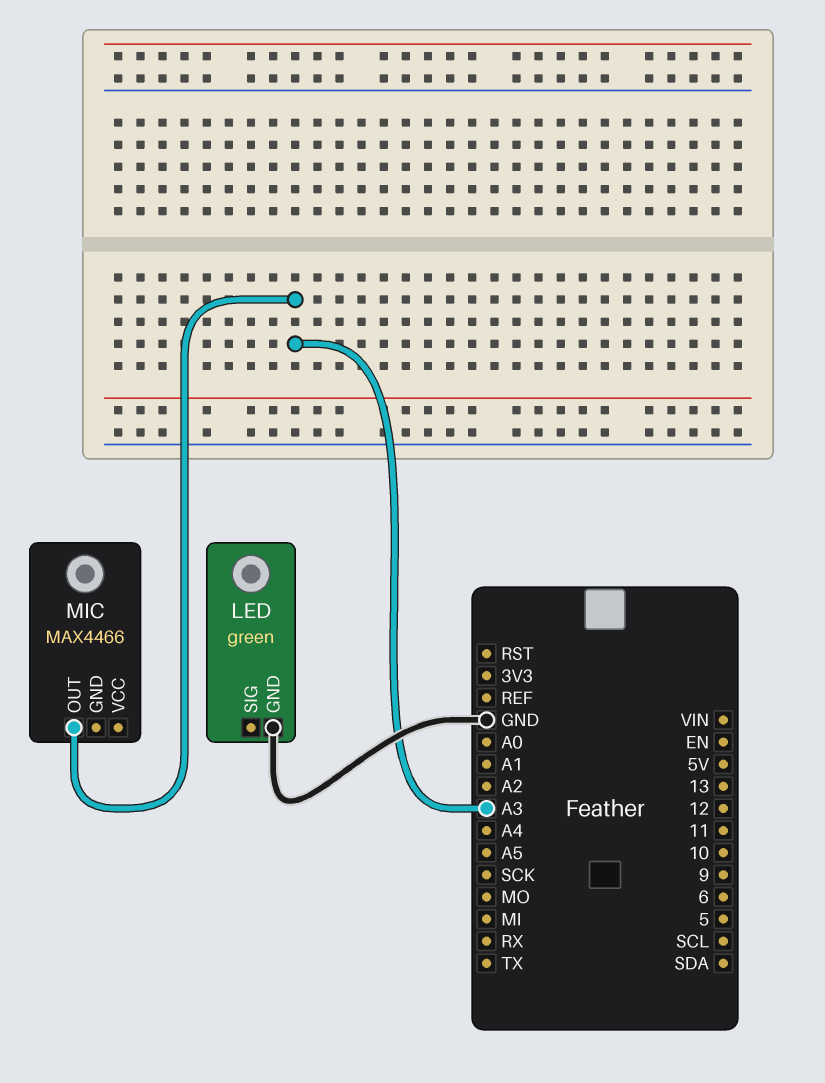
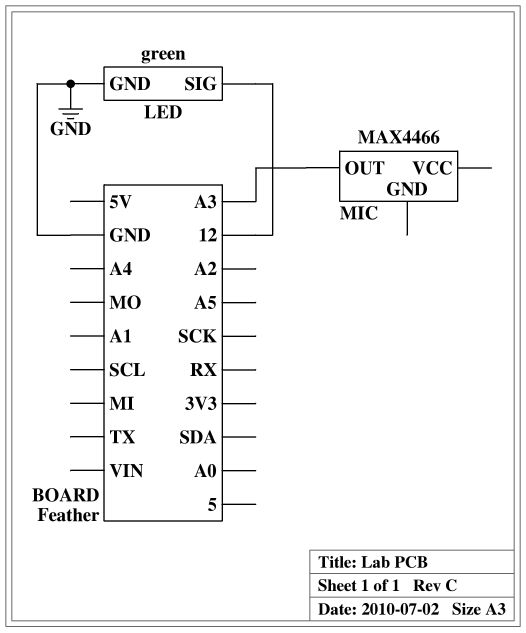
LED pin SIG: none -> 12

